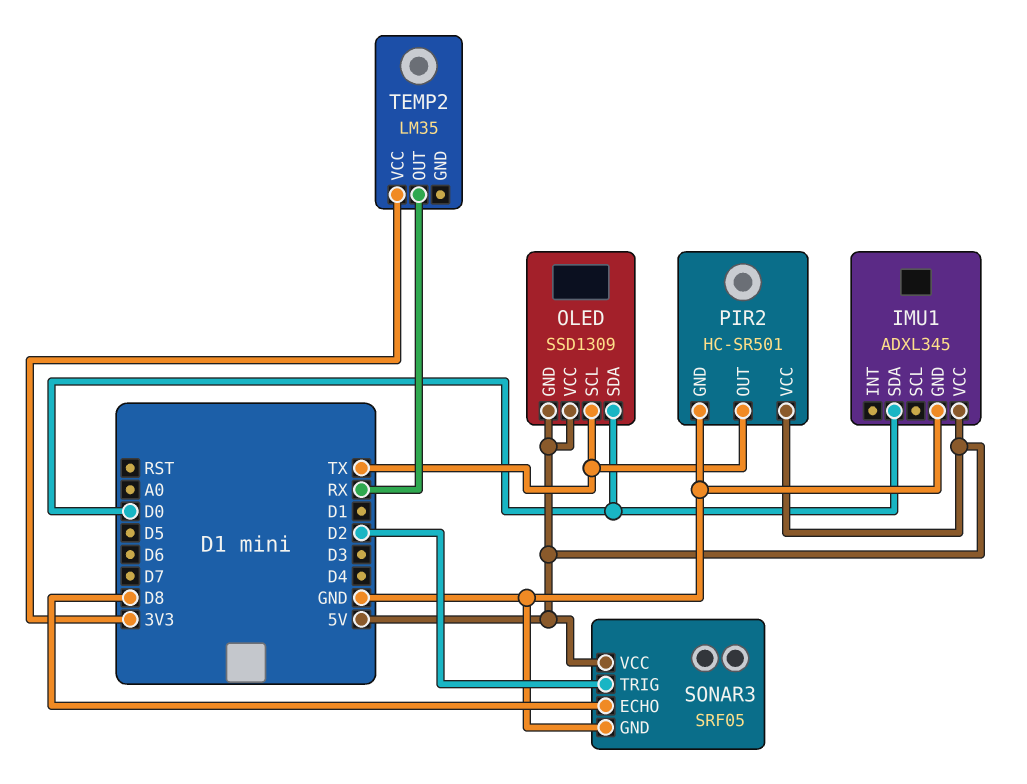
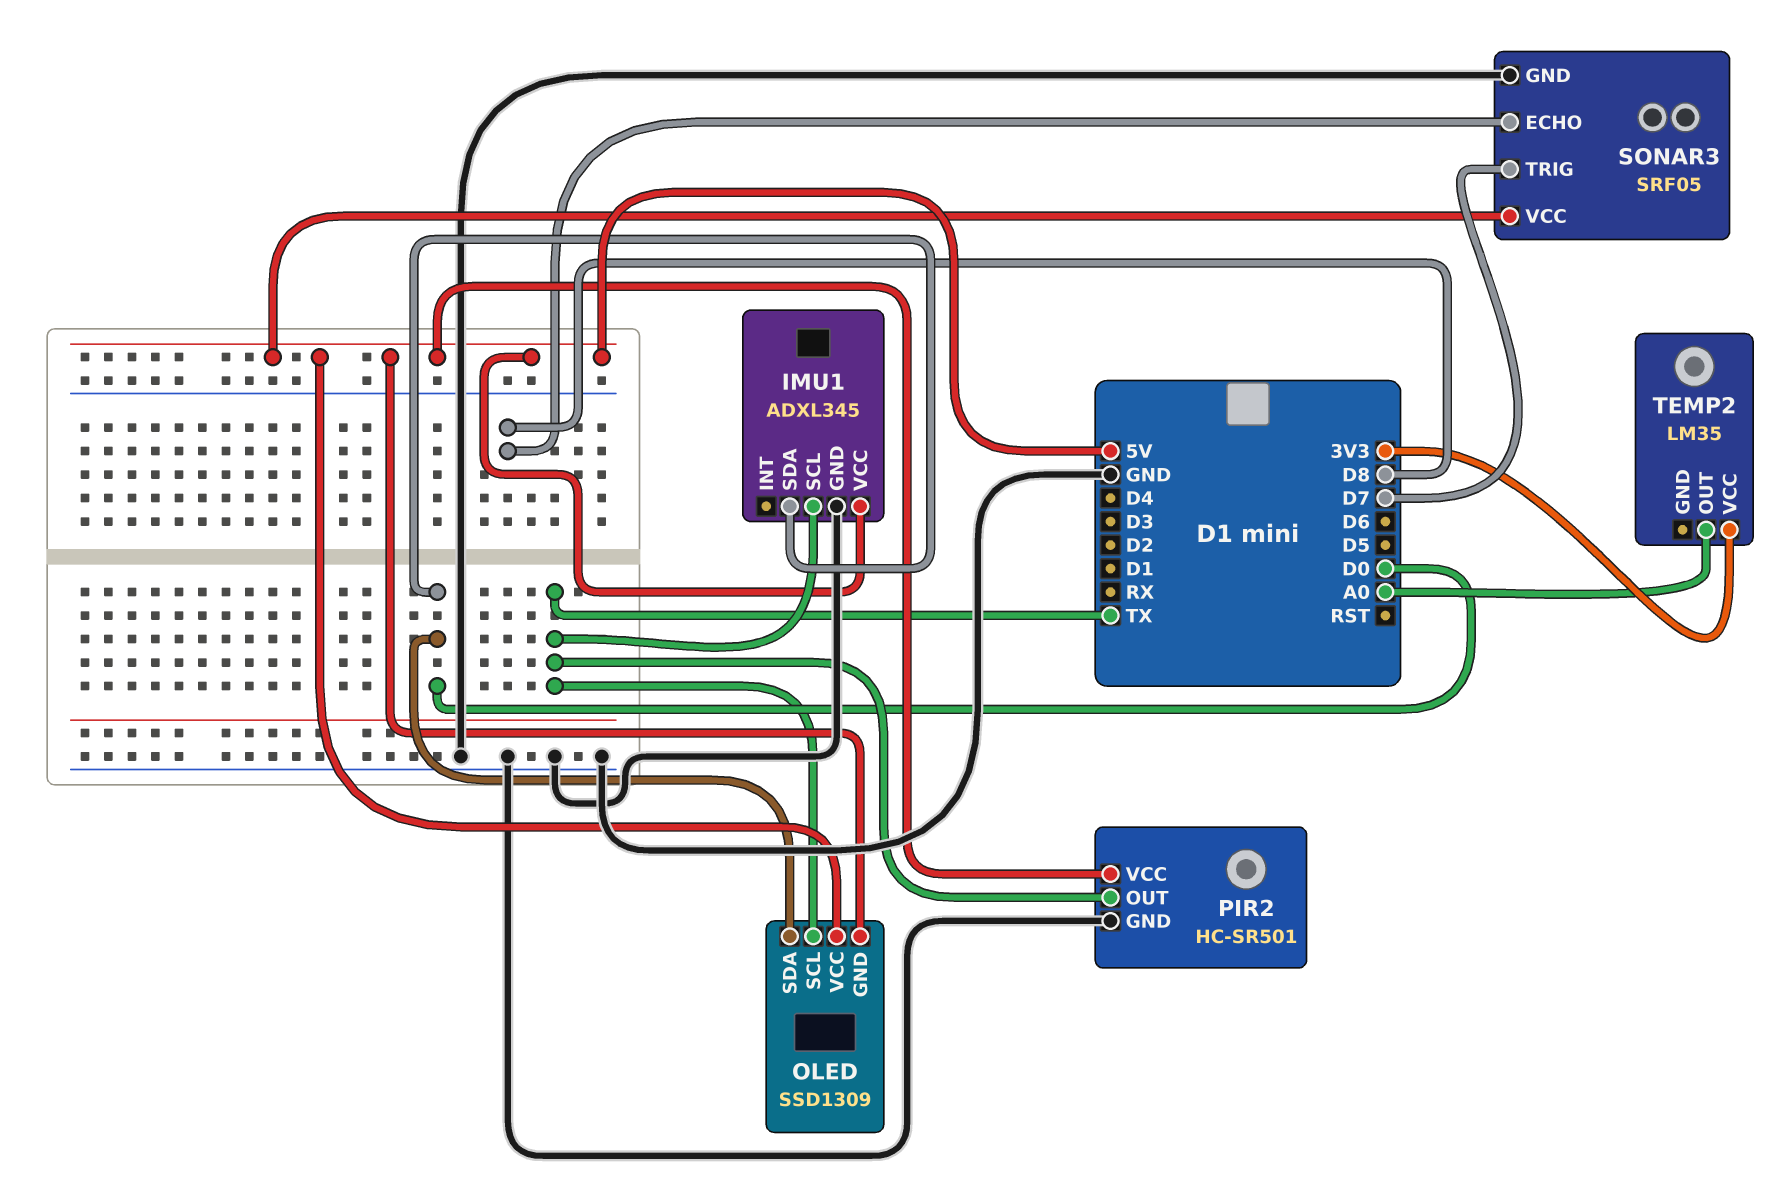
IMU1 pin SCL: none -> TX
SONAR3 pin TRIG: D2 -> D7
TEMP2 pin OUT: RX -> A0

